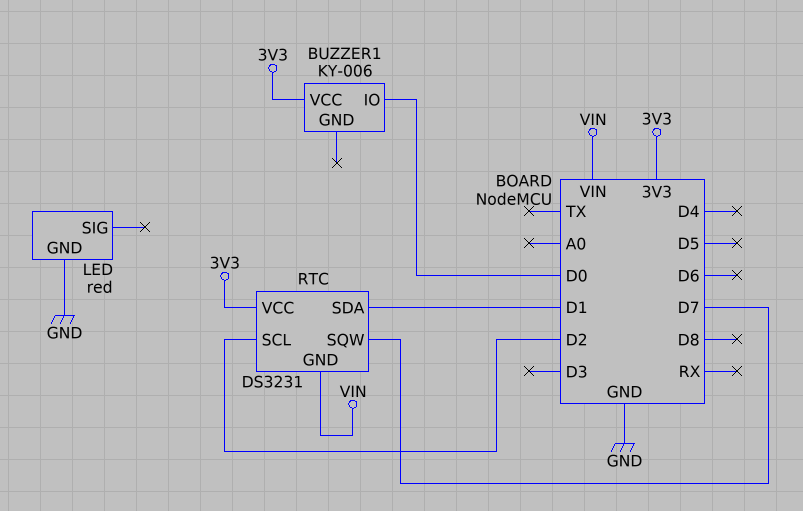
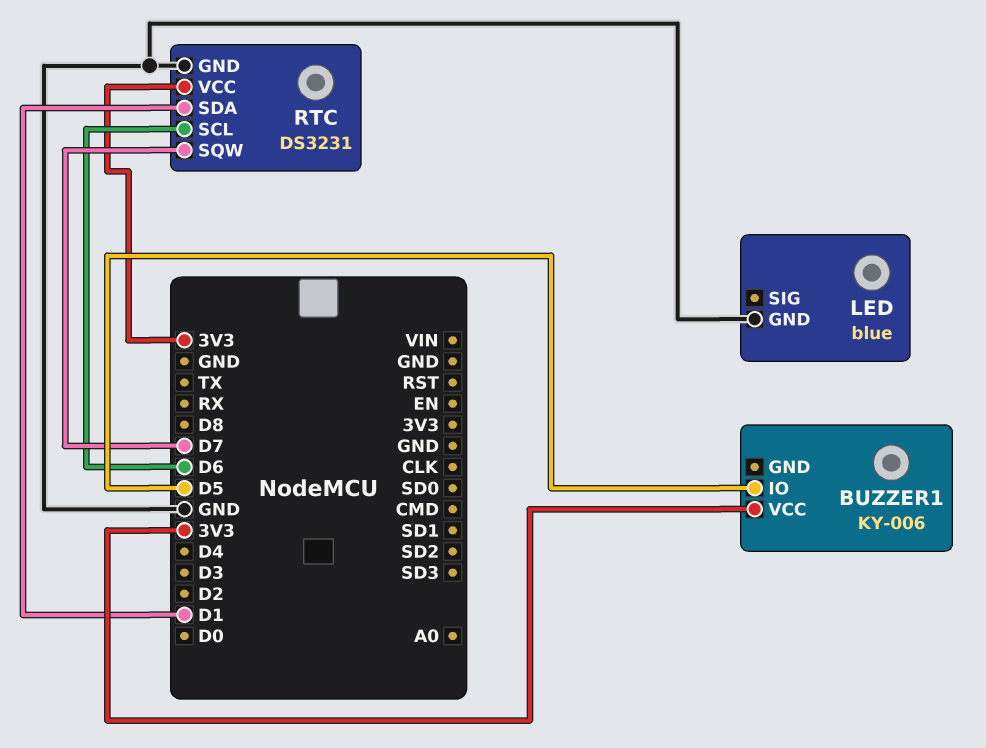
BUZZER1 pin IO: D0 -> D5
LED: red -> blue
RTC pin GND: VIN -> GND
RTC pin SCL: D2 -> D6

